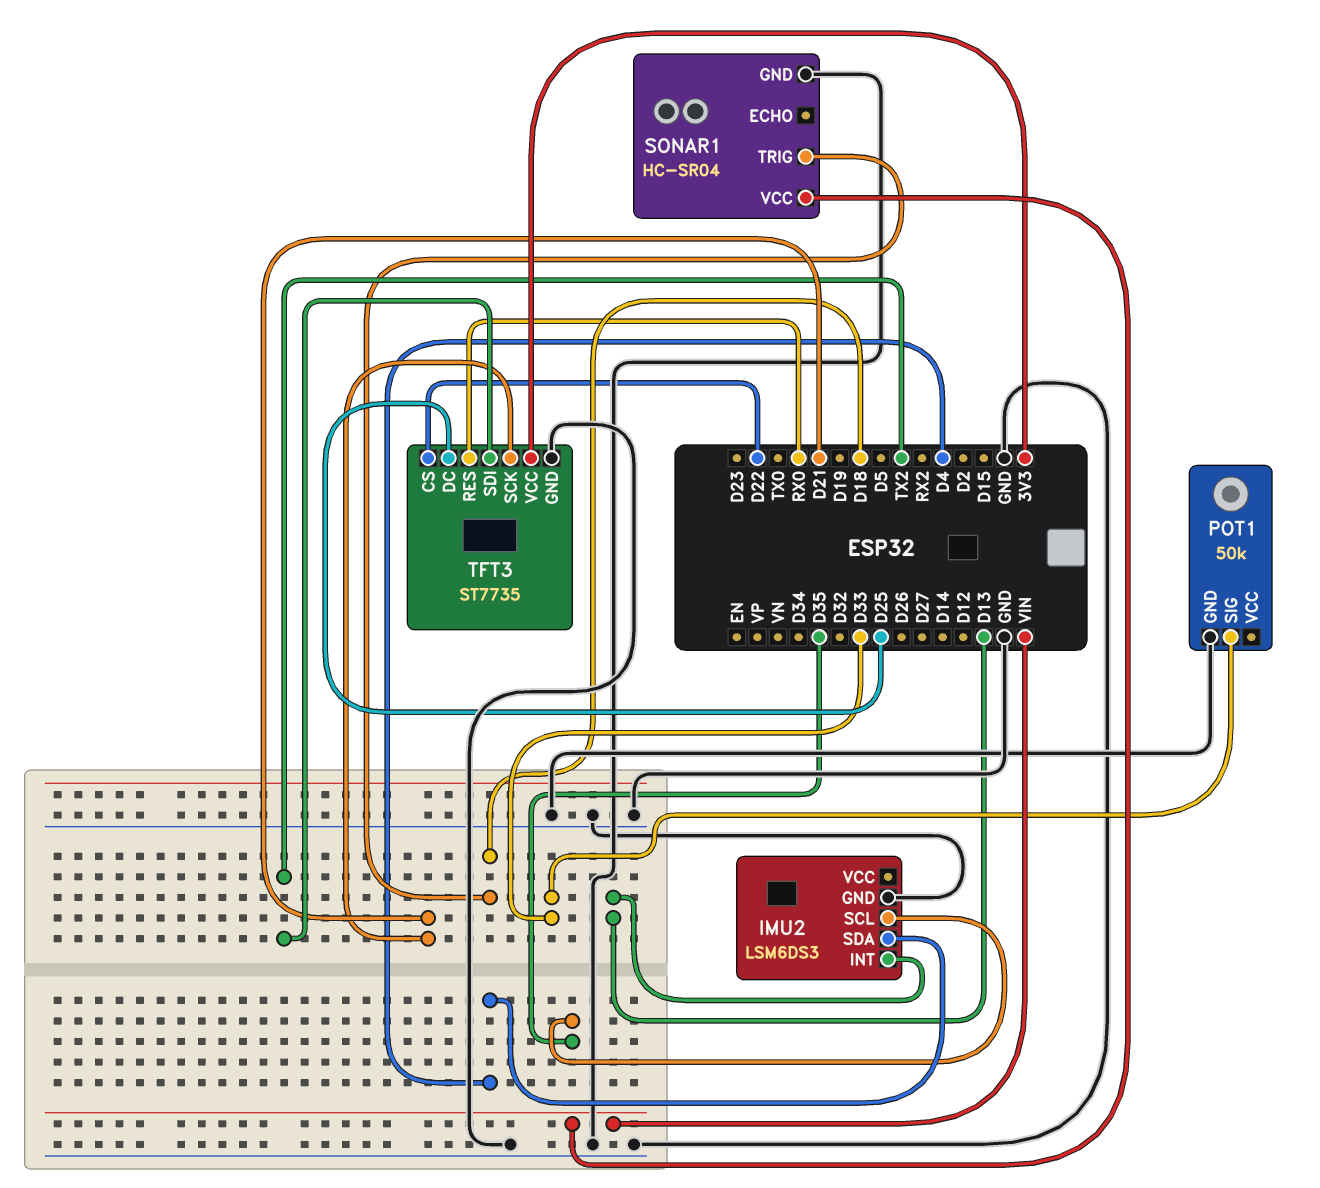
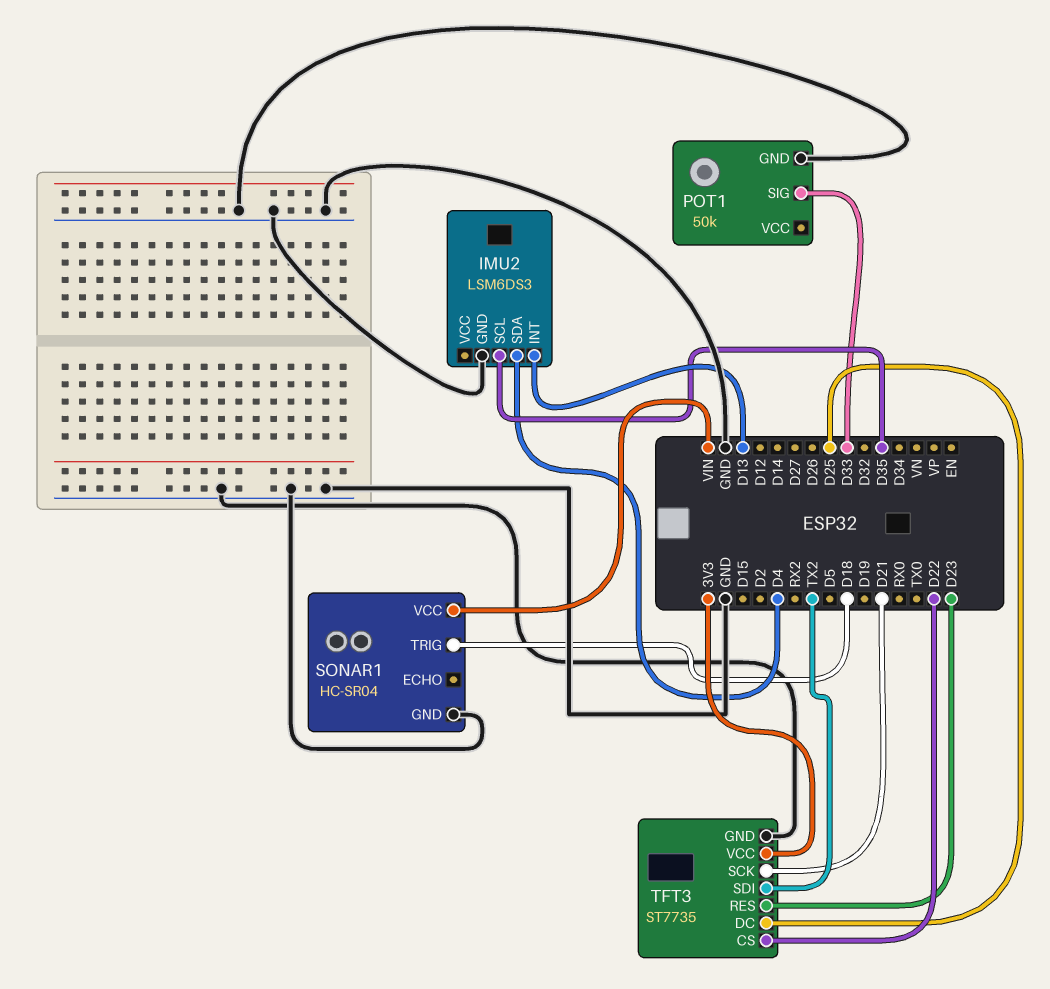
TFT3 pin RES: RX0 -> D23

